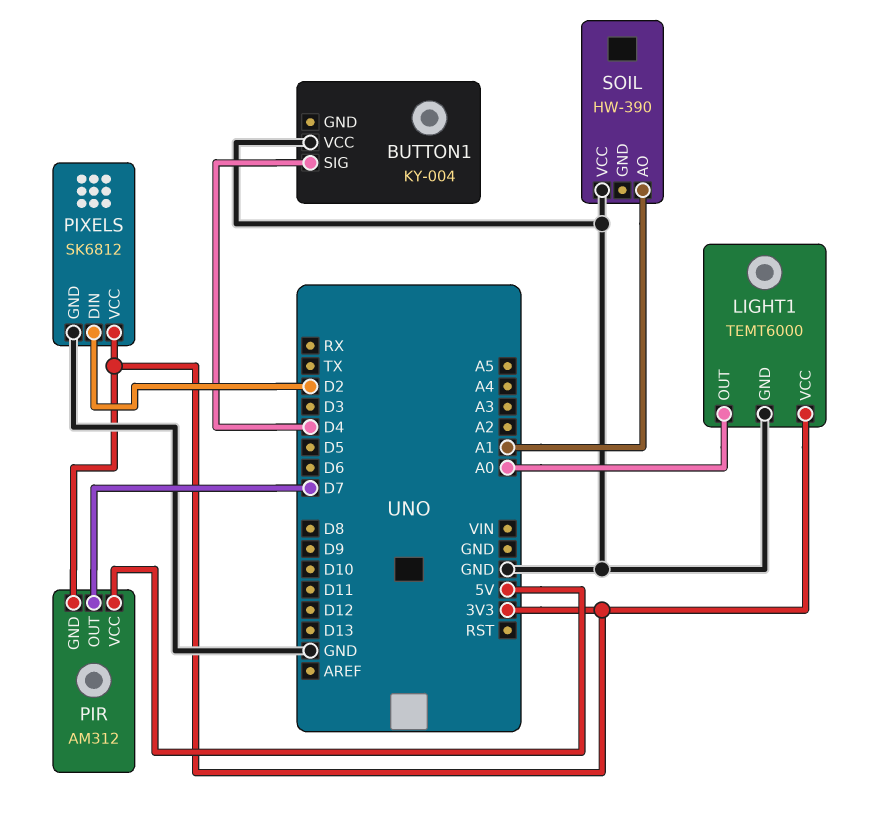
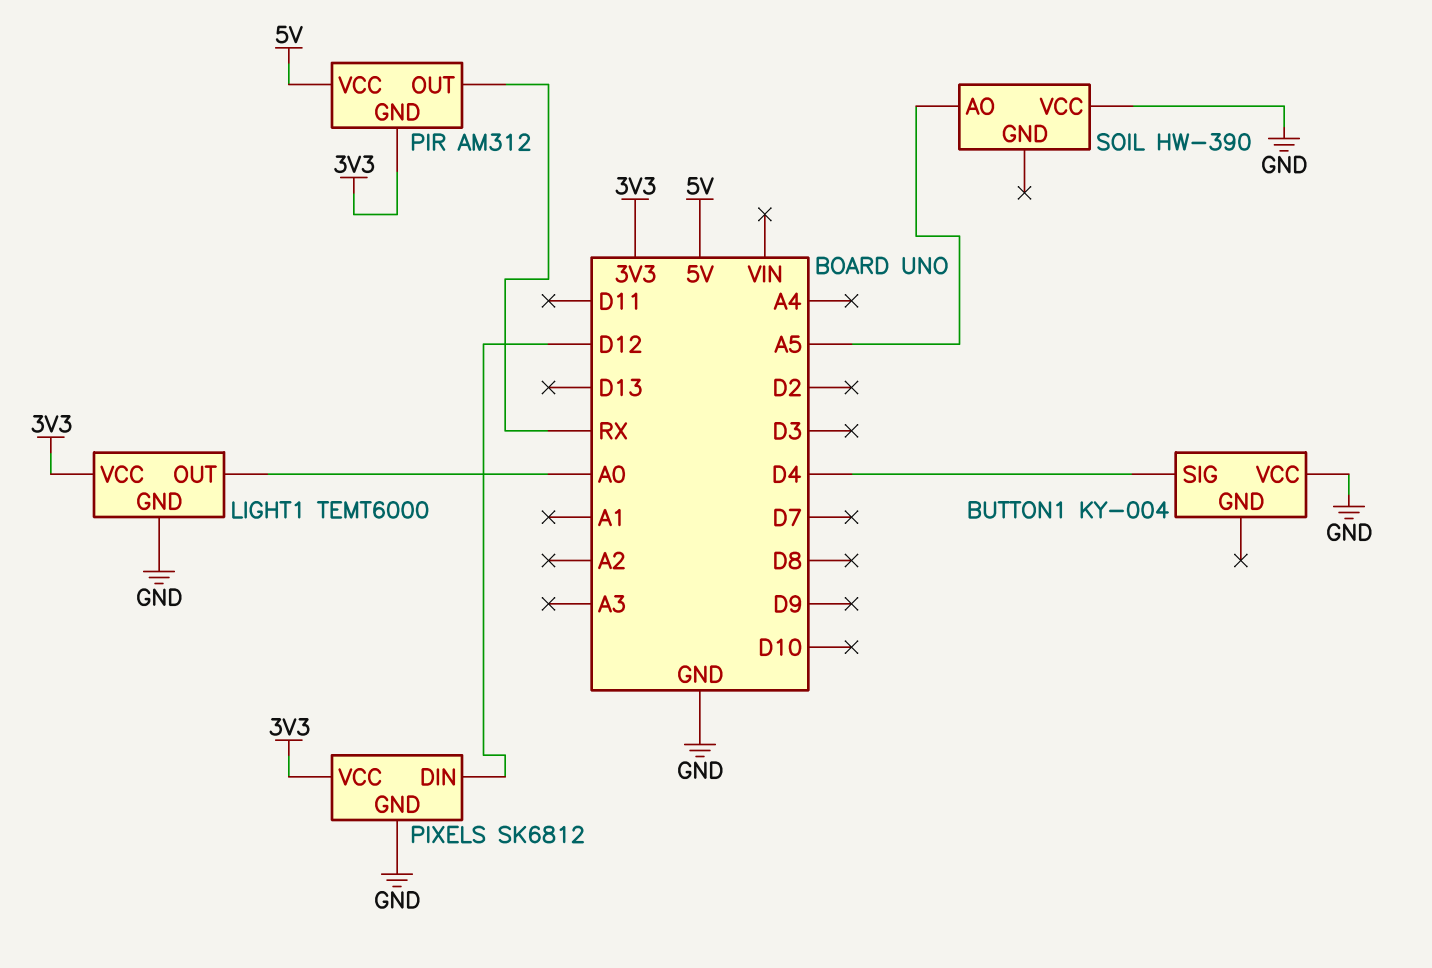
PIR pin OUT: D7 -> RX
PIXELS pin DIN: D2 -> D12
SOIL pin AO: A1 -> A5

